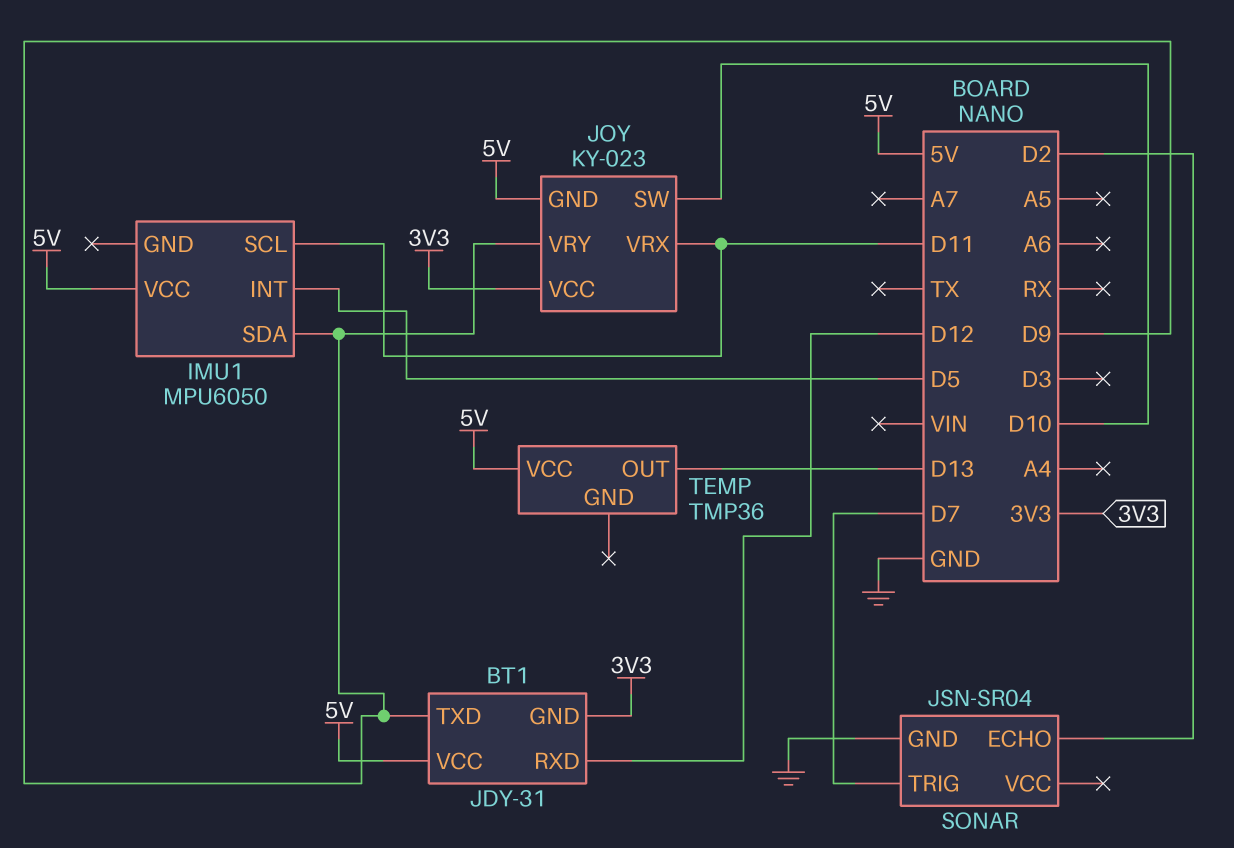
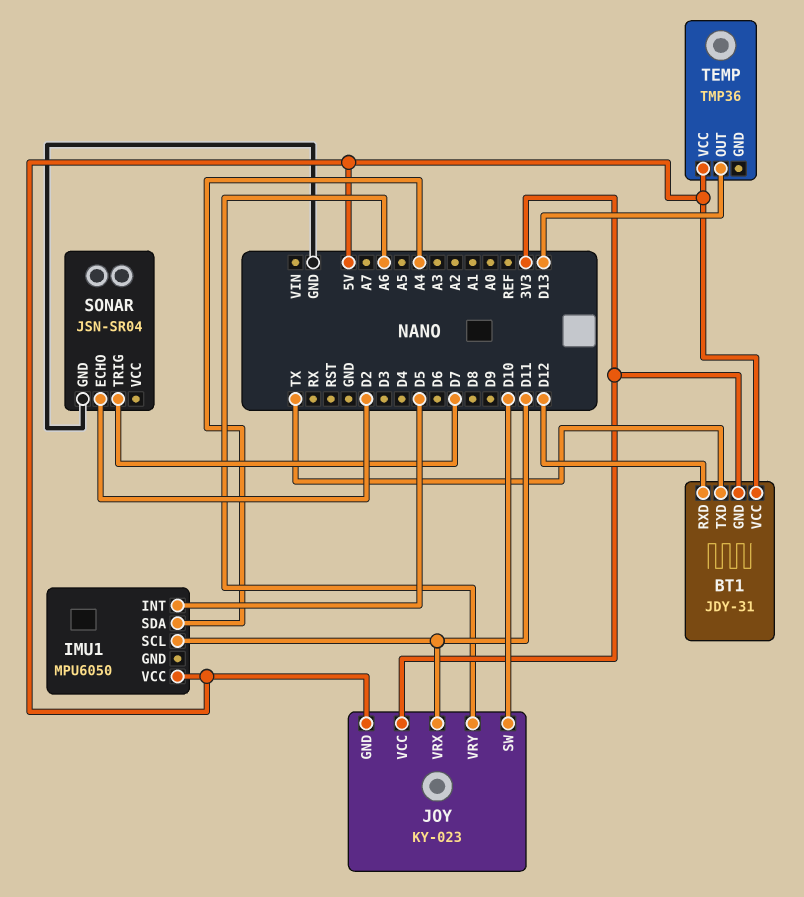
BT1 pin TXD: D9 -> TX
IMU1 pin SDA: D9 -> A4
JOY pin VRY: D9 -> A6

